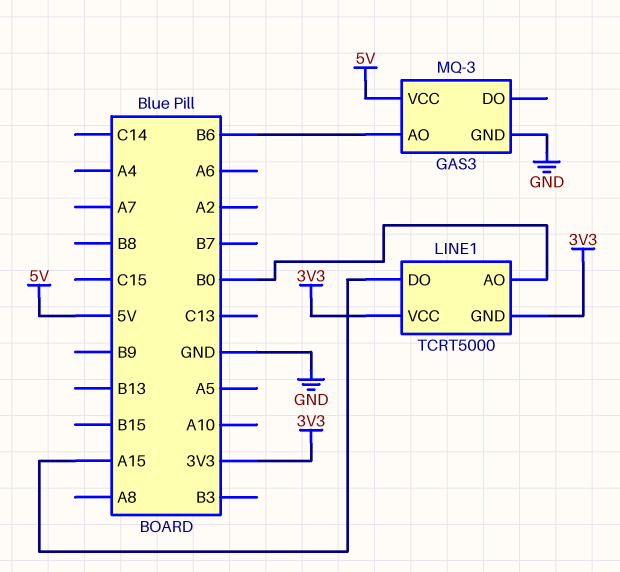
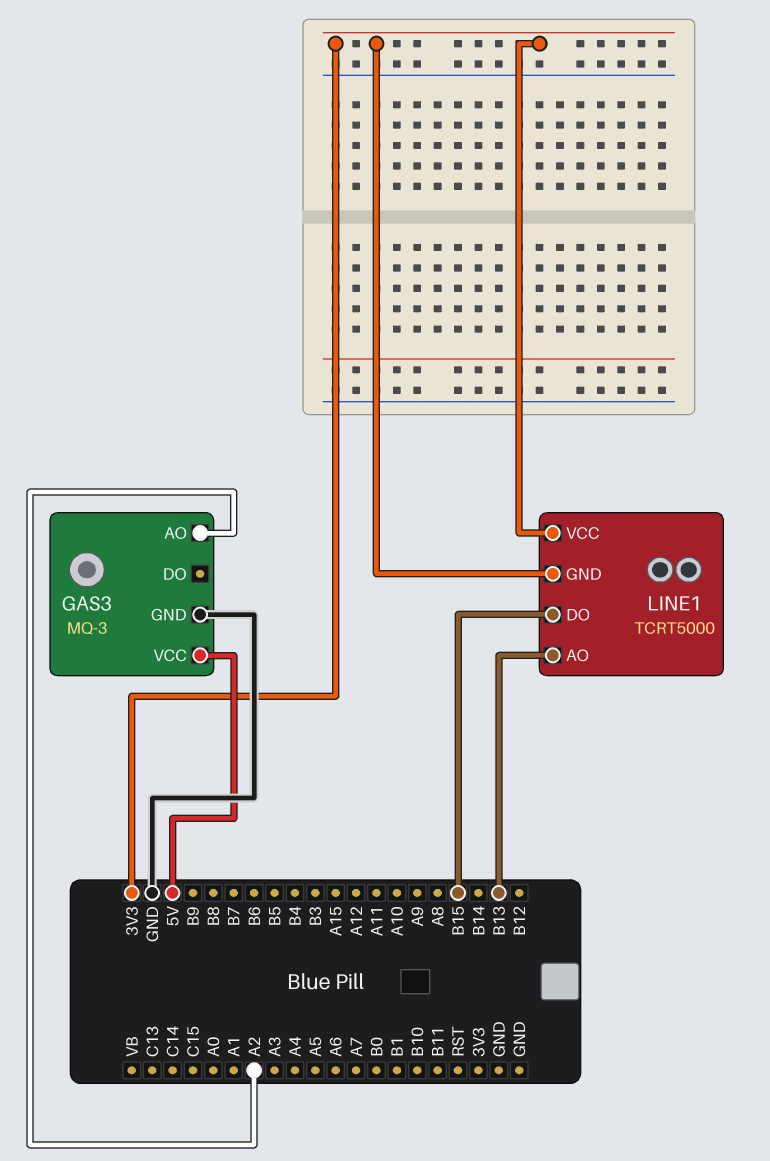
GAS3 pin AO: B6 -> A2
LINE1 pin AO: B0 -> B13
LINE1 pin DO: A15 -> B15

